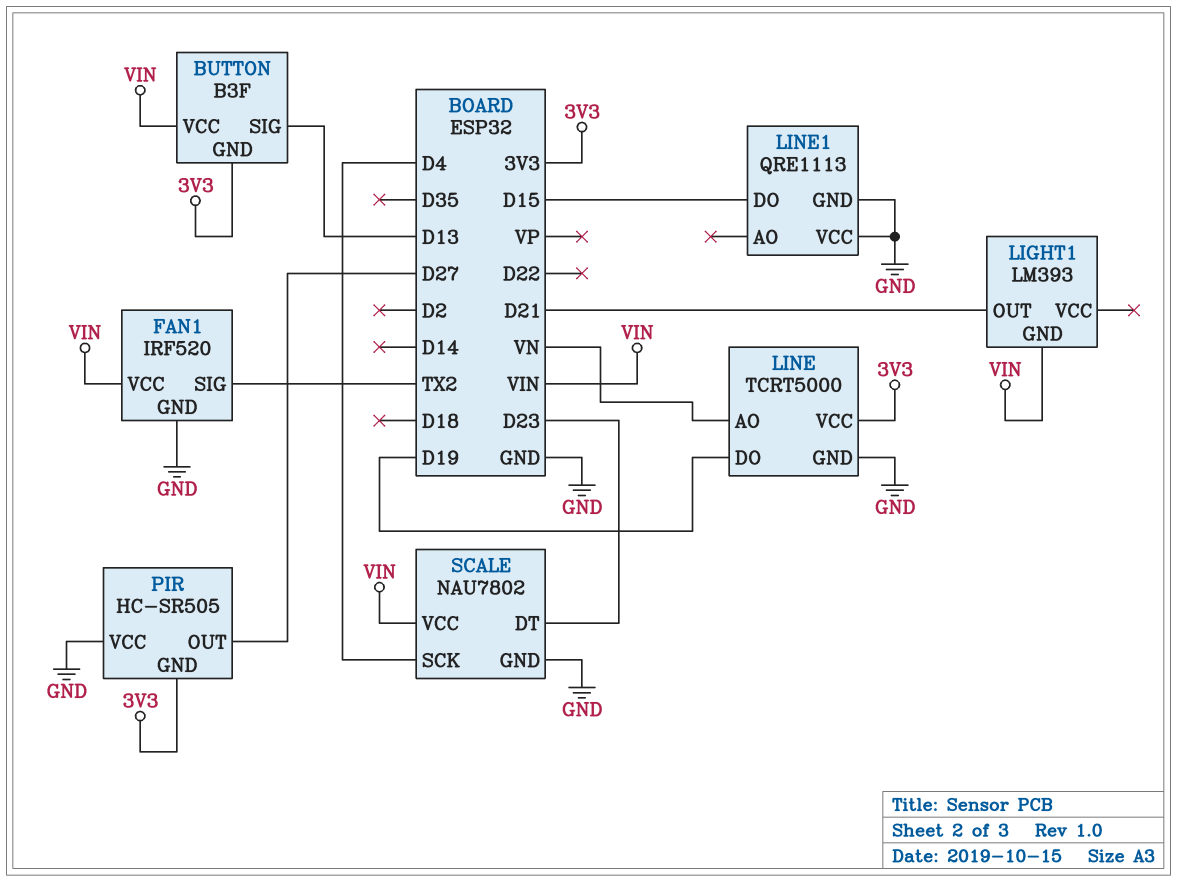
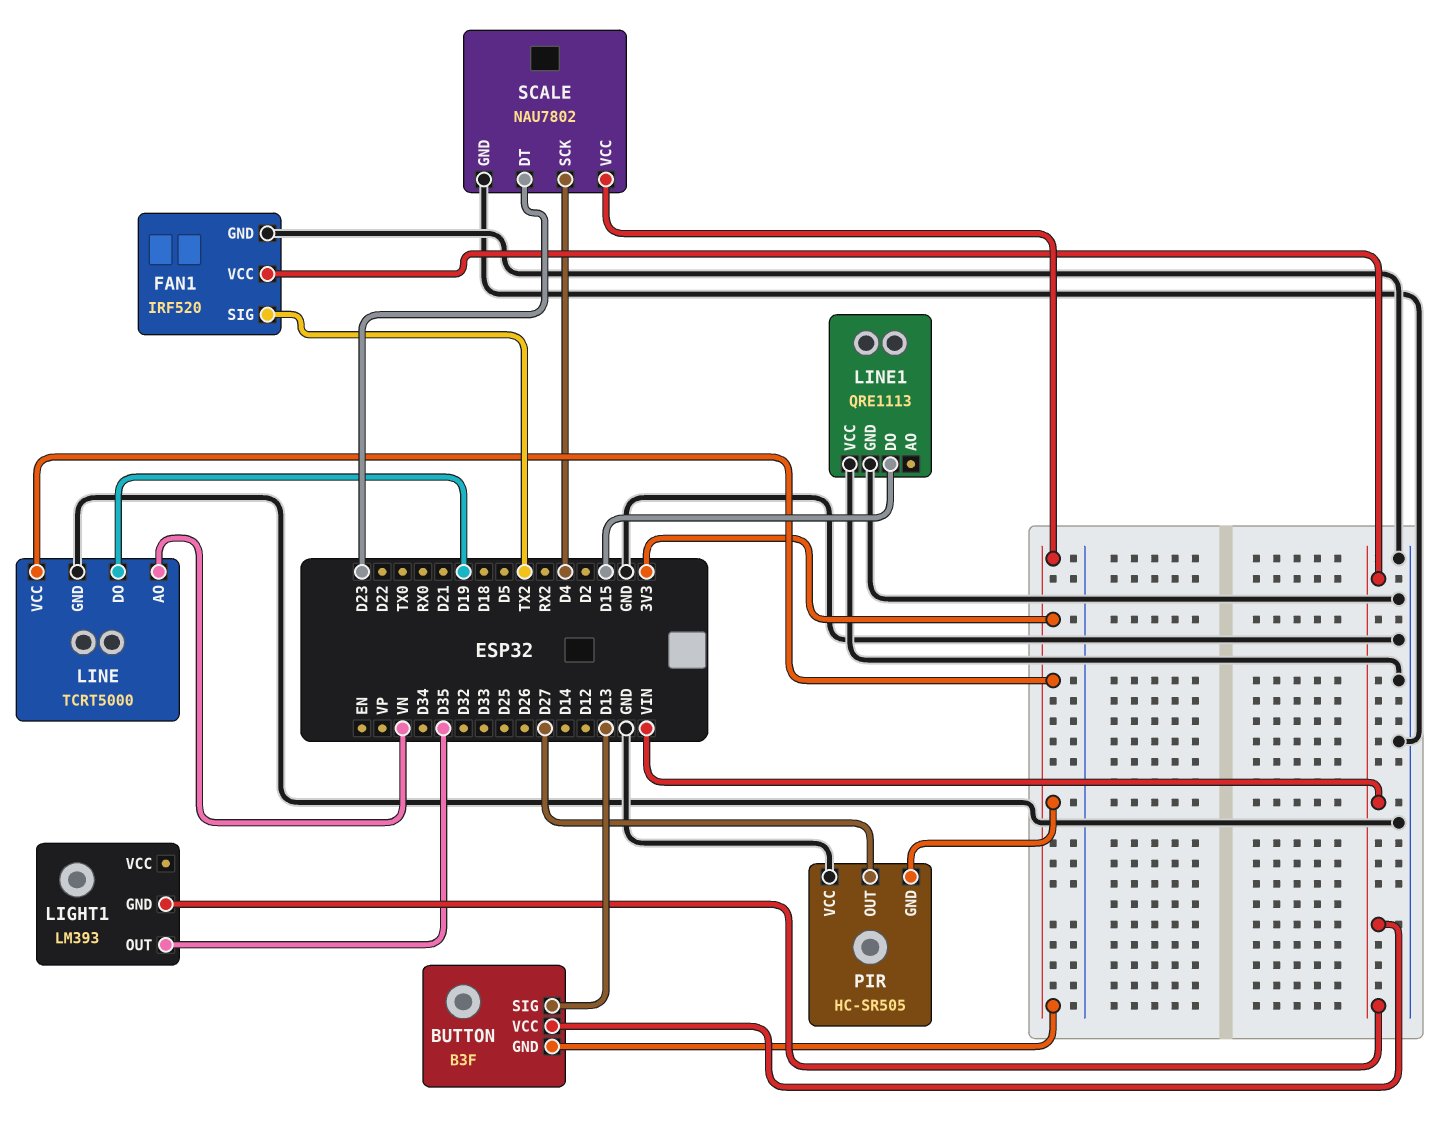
LIGHT1 pin OUT: D21 -> D35
SCALE pin VCC: VIN -> 3V3

